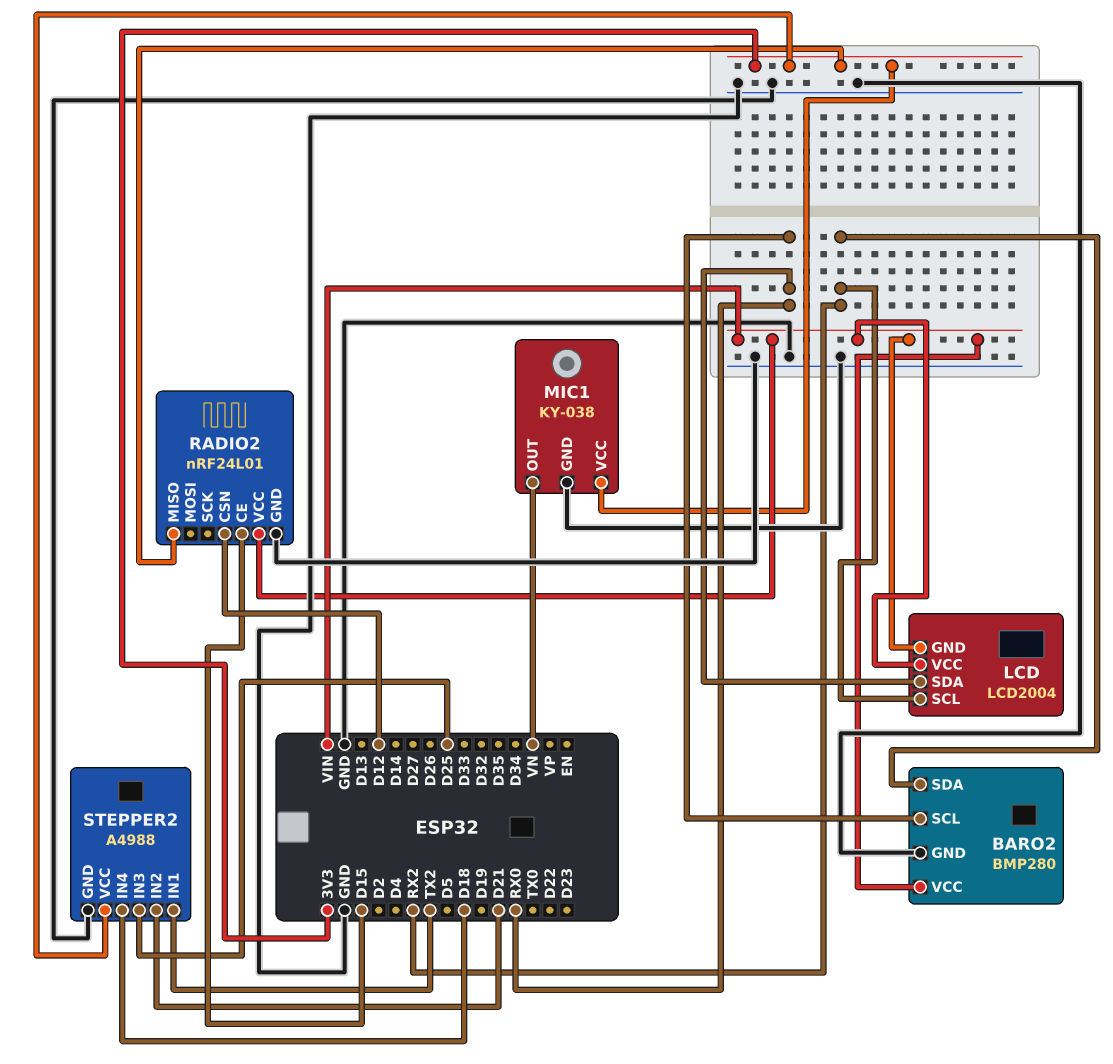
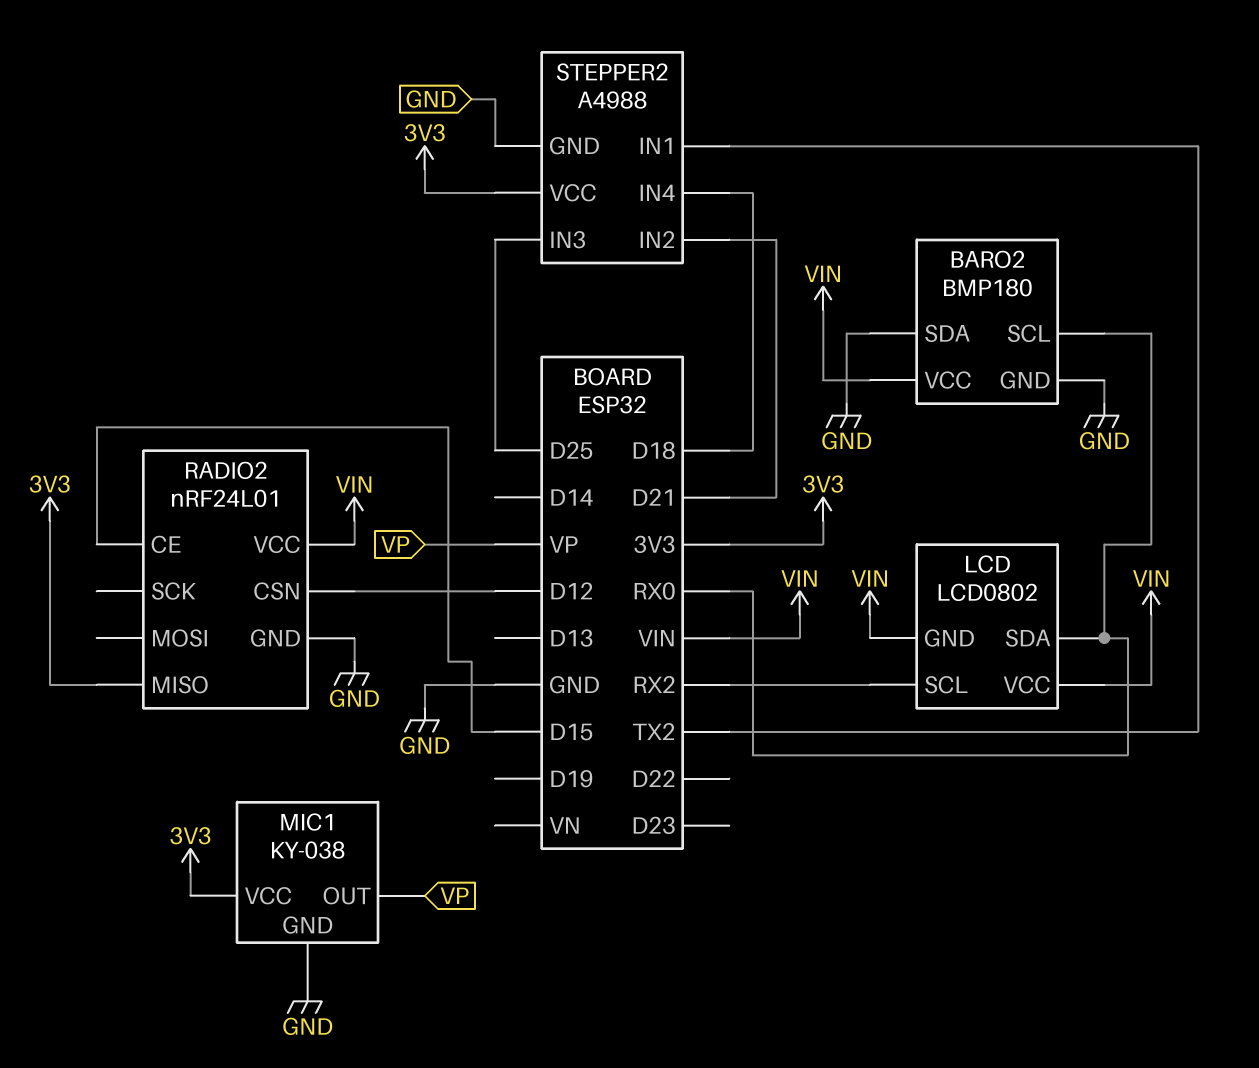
BARO2: BMP280 -> BMP180
BARO2 pin SDA: RX2 -> GND
LCD: LCD2004 -> LCD0802
MIC1 pin OUT: VN -> VP

